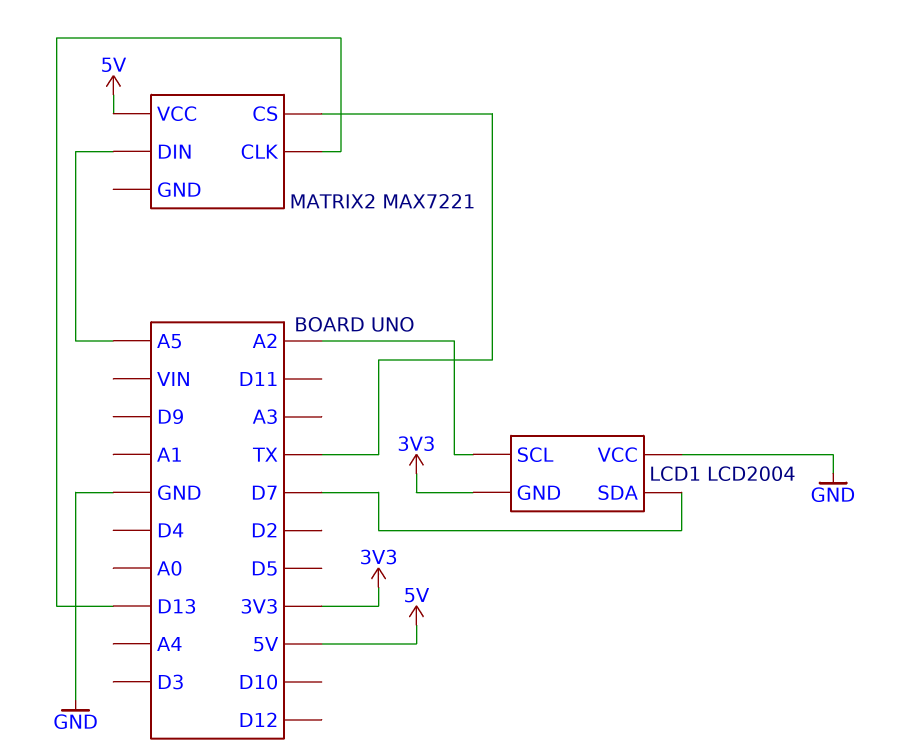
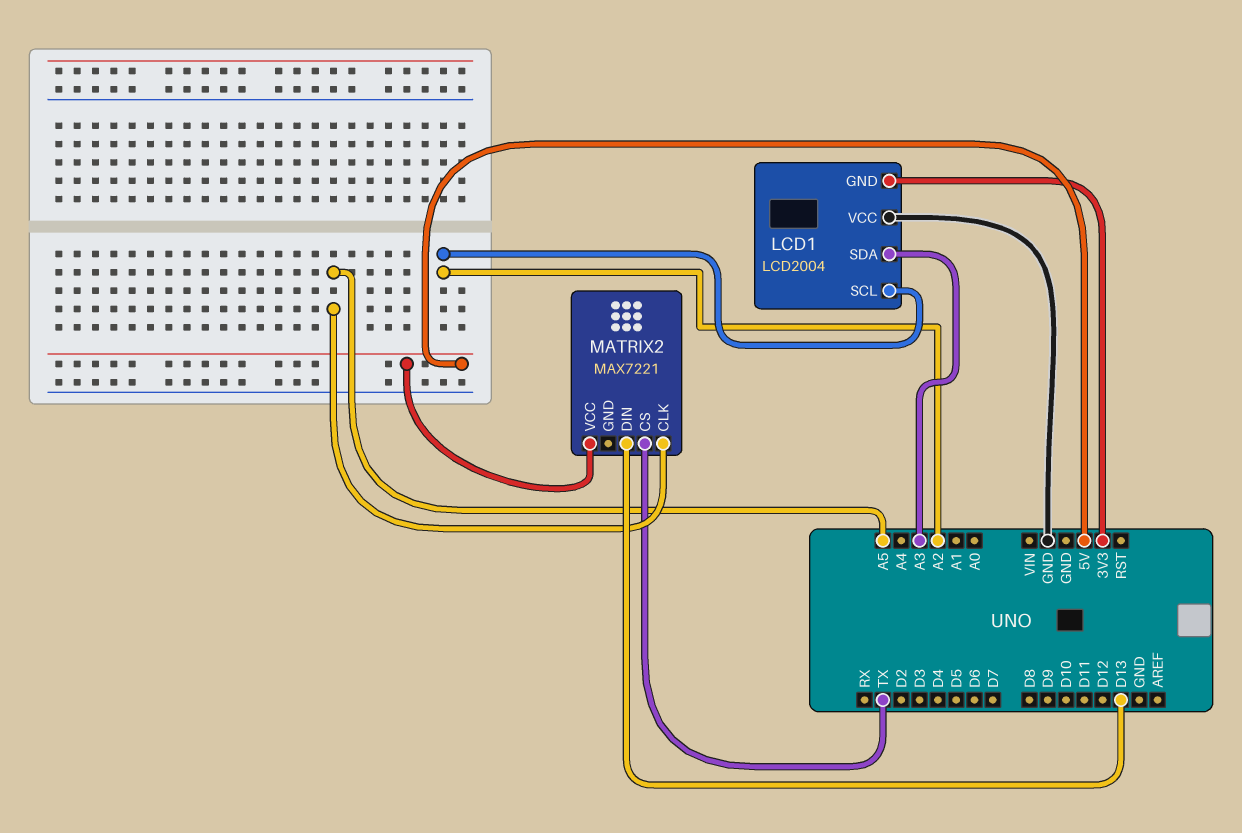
LCD1 pin SDA: D7 -> A3
MATRIX2 pin CLK: D13 -> A5
MATRIX2 pin DIN: A5 -> D13

